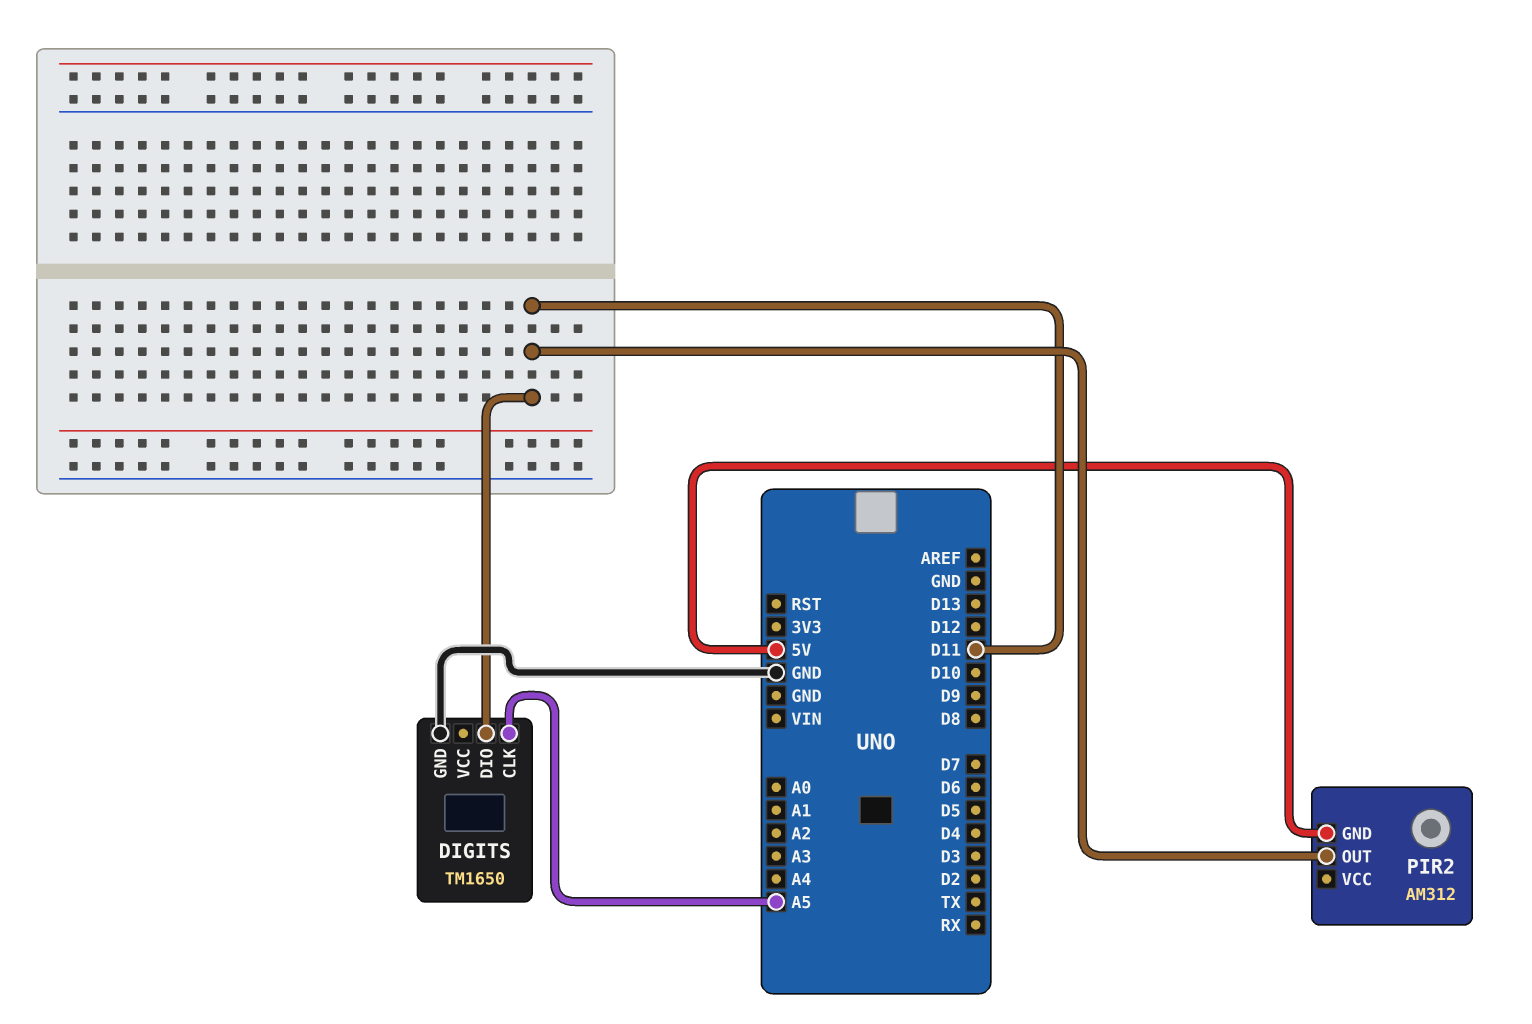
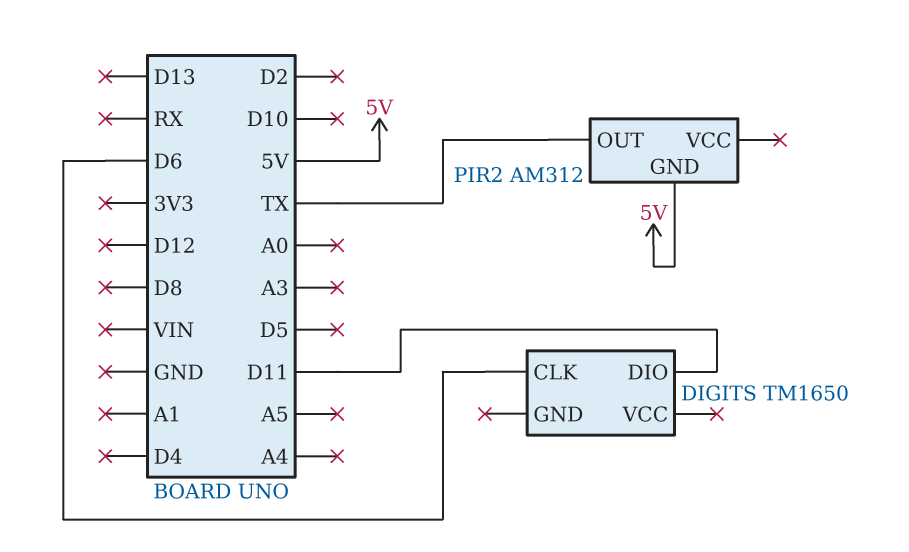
DIGITS pin CLK: A5 -> D6
DIGITS pin GND: GND -> none
PIR2 pin OUT: D11 -> TX

